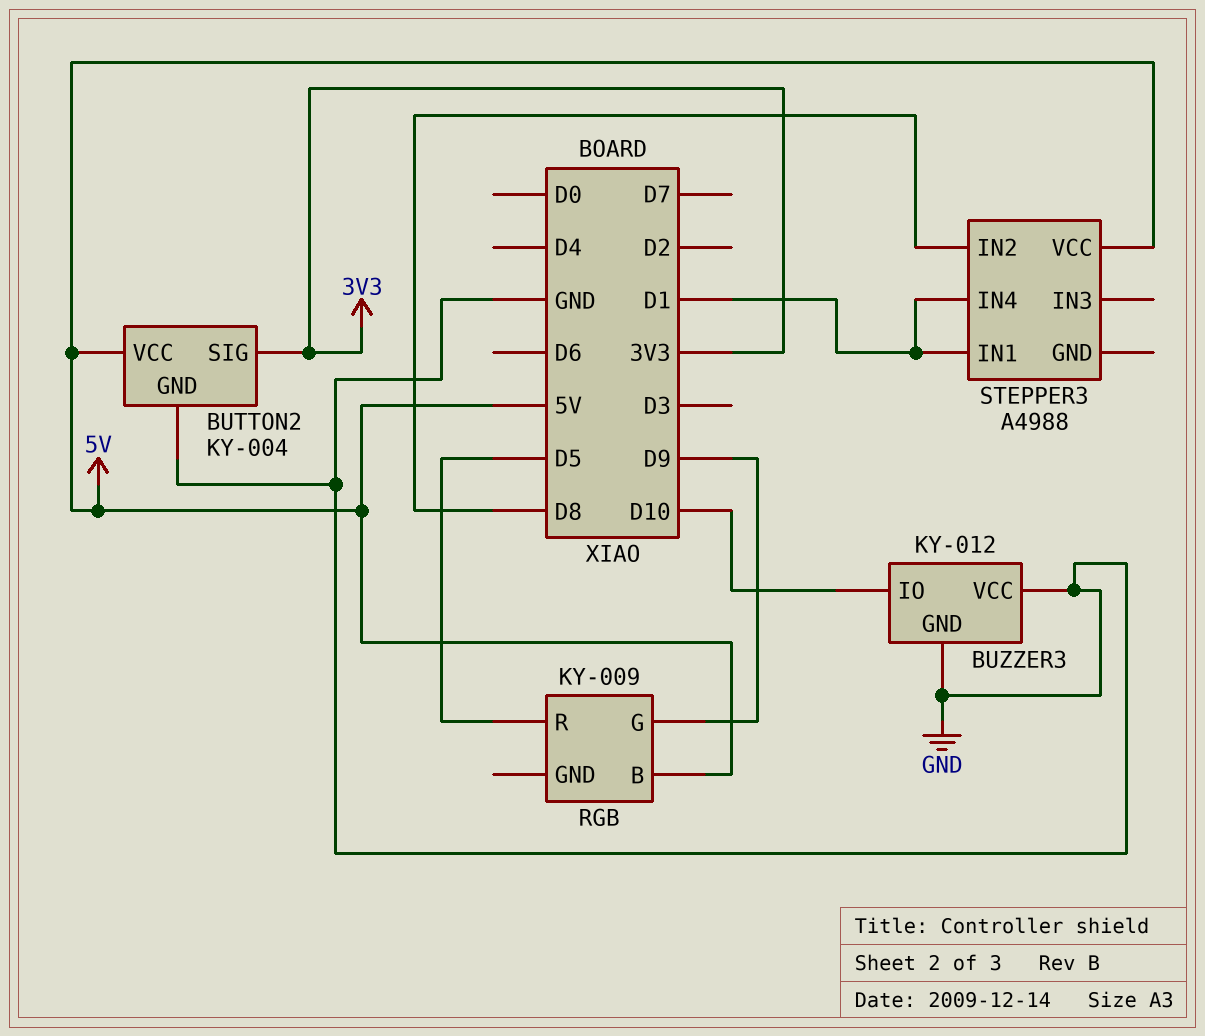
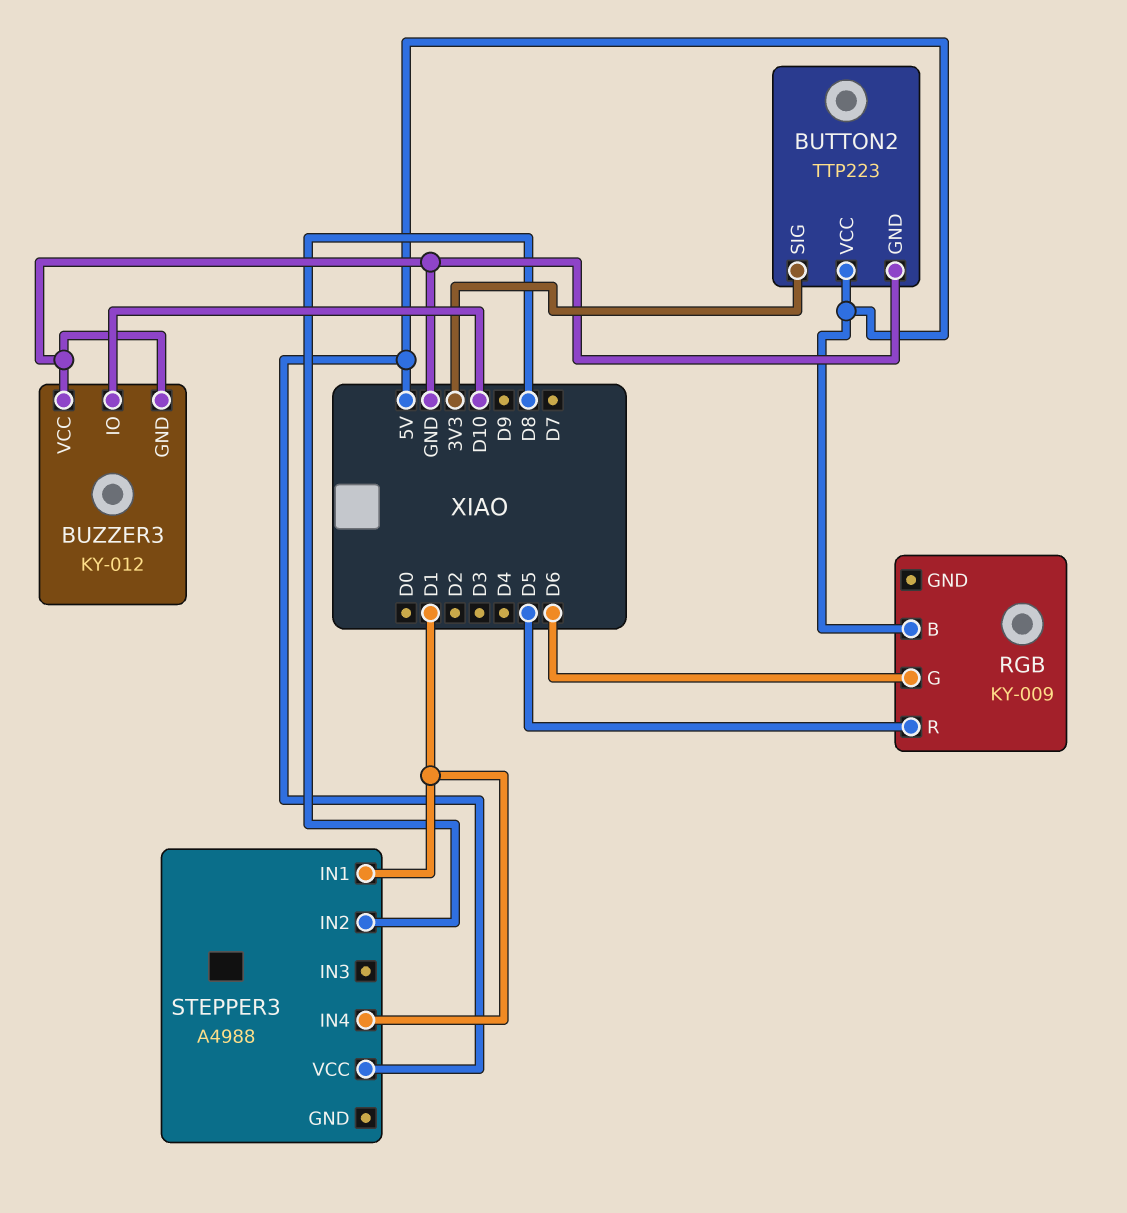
BUTTON2: KY-004 -> TTP223
RGB pin G: D9 -> D6

